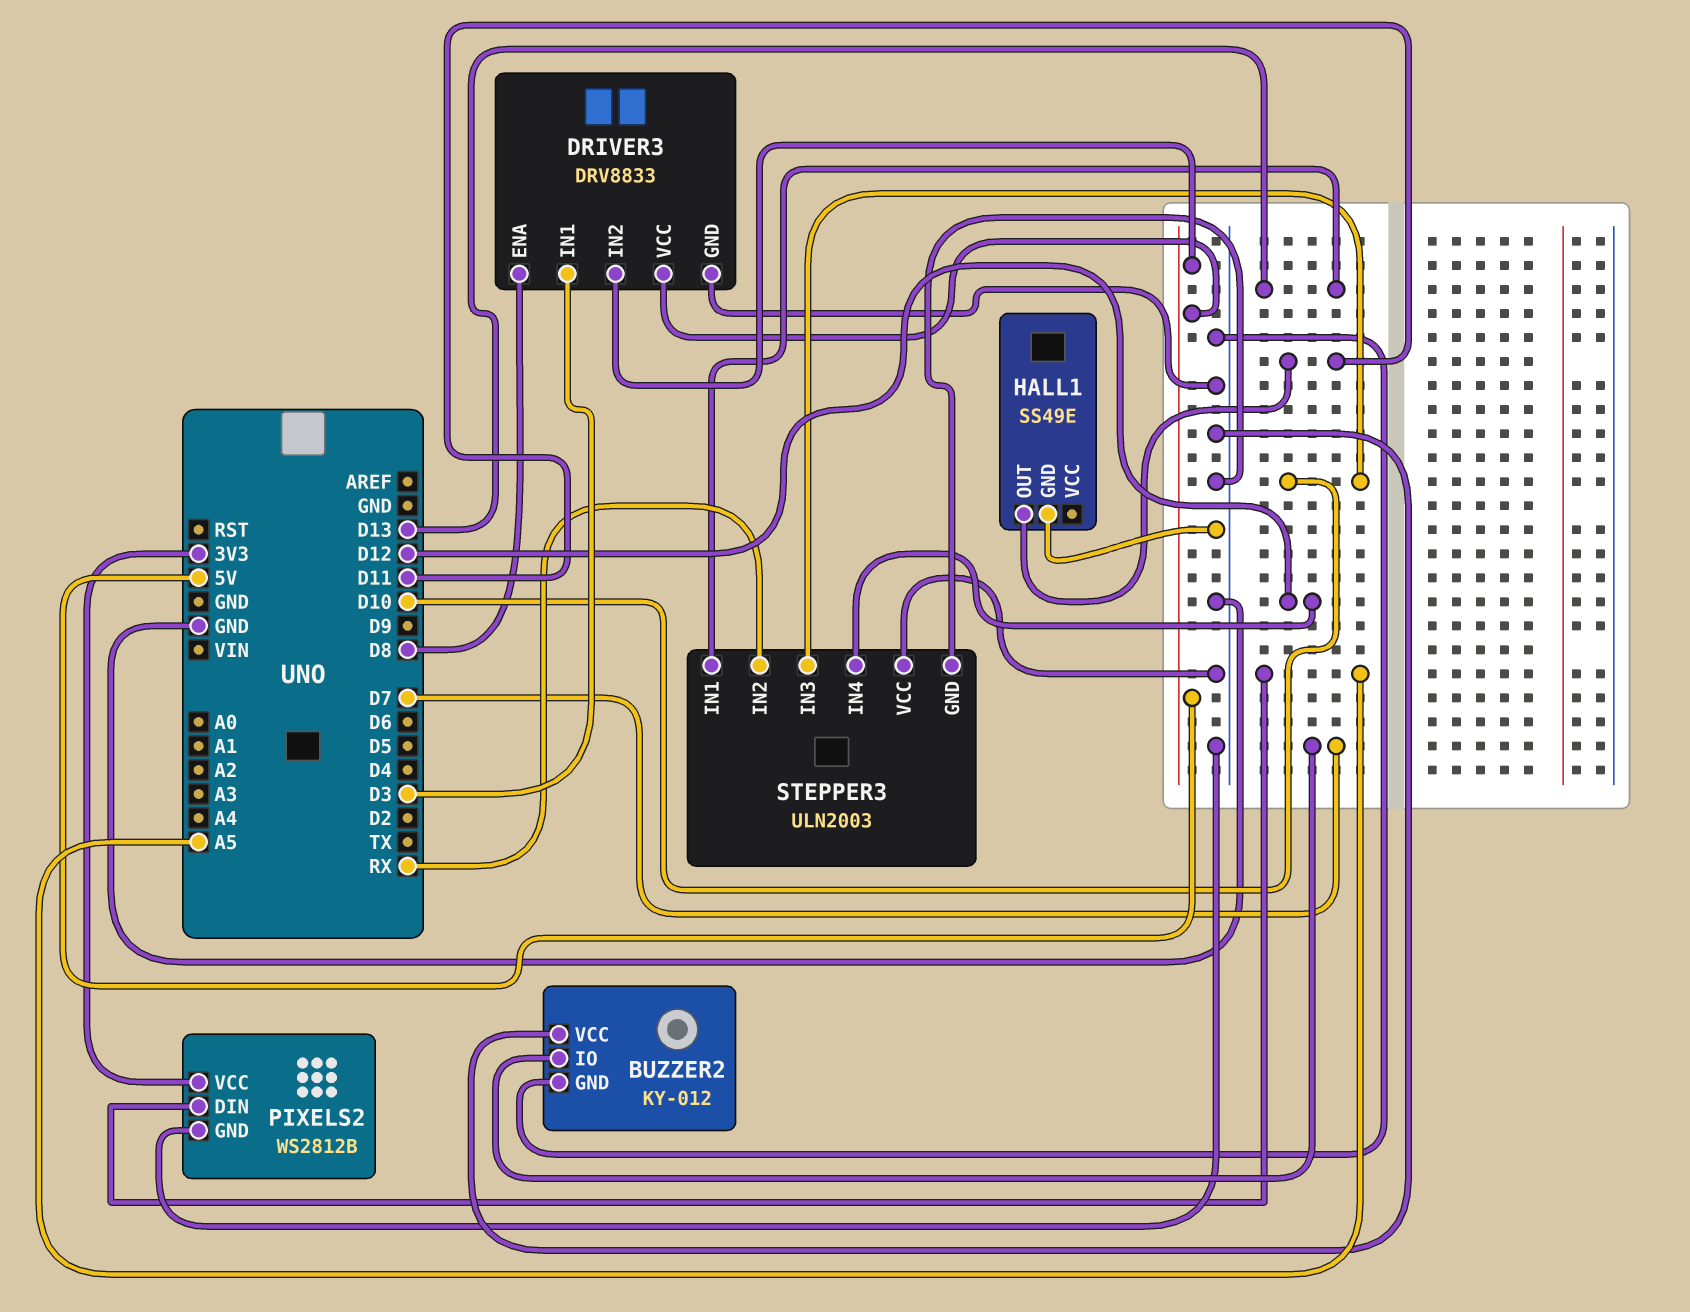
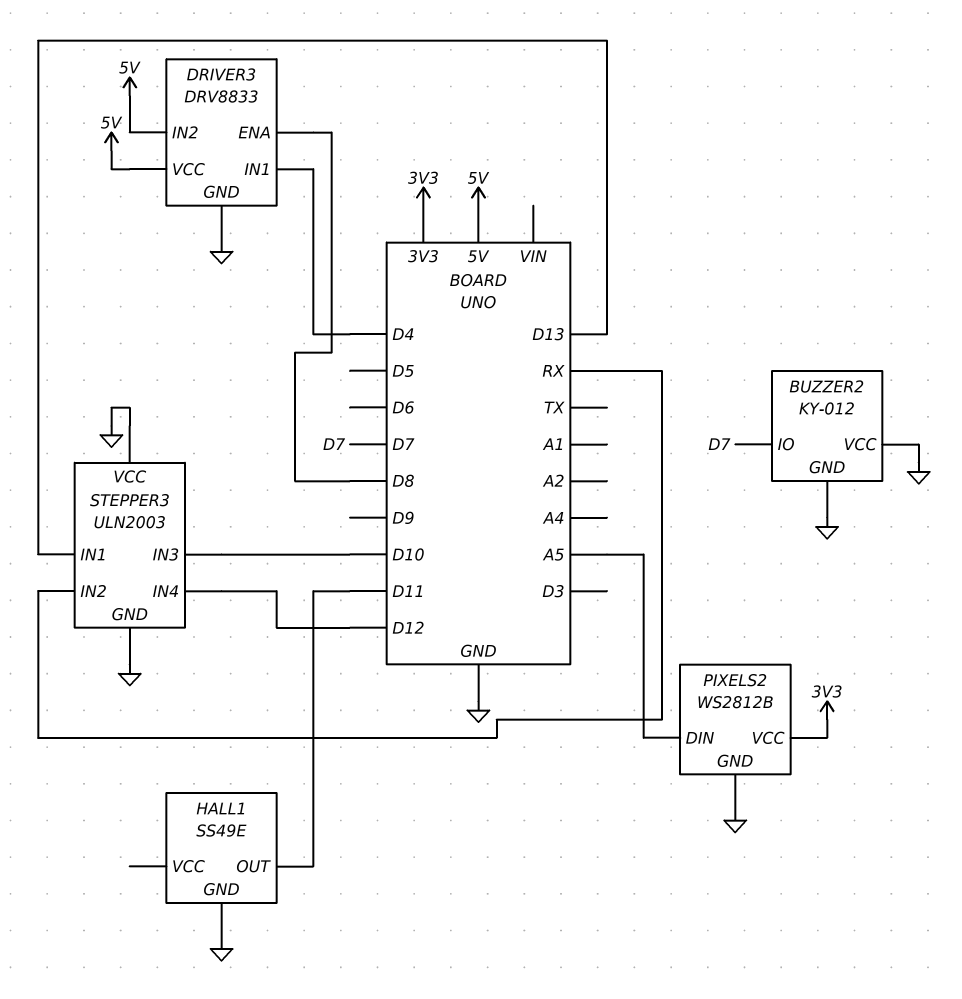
DRIVER3 pin IN1: D3 -> D4

